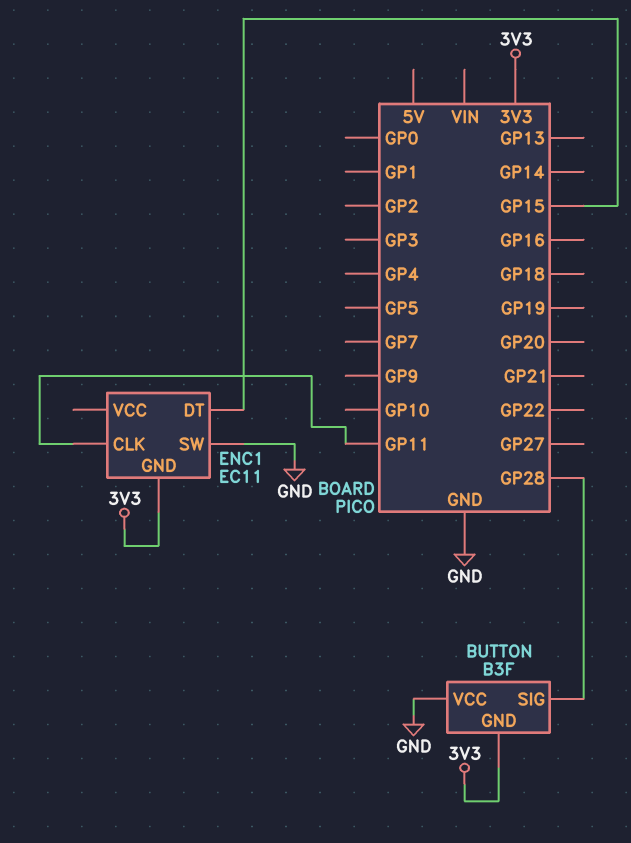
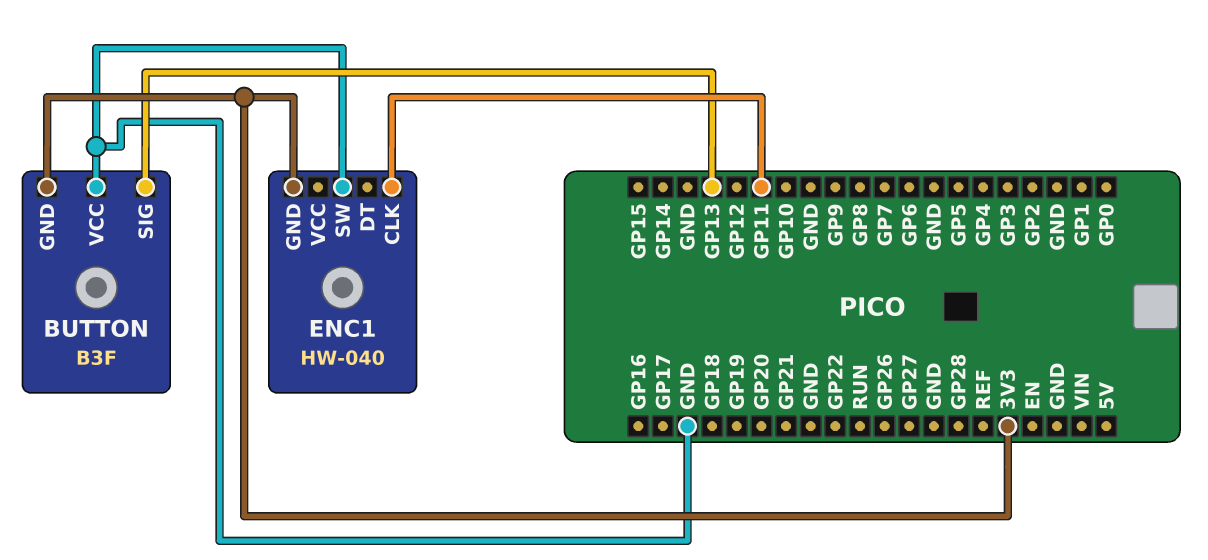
BUTTON pin SIG: GP28 -> GP13
ENC1: EC11 -> HW-040
ENC1 pin DT: GP15 -> none

